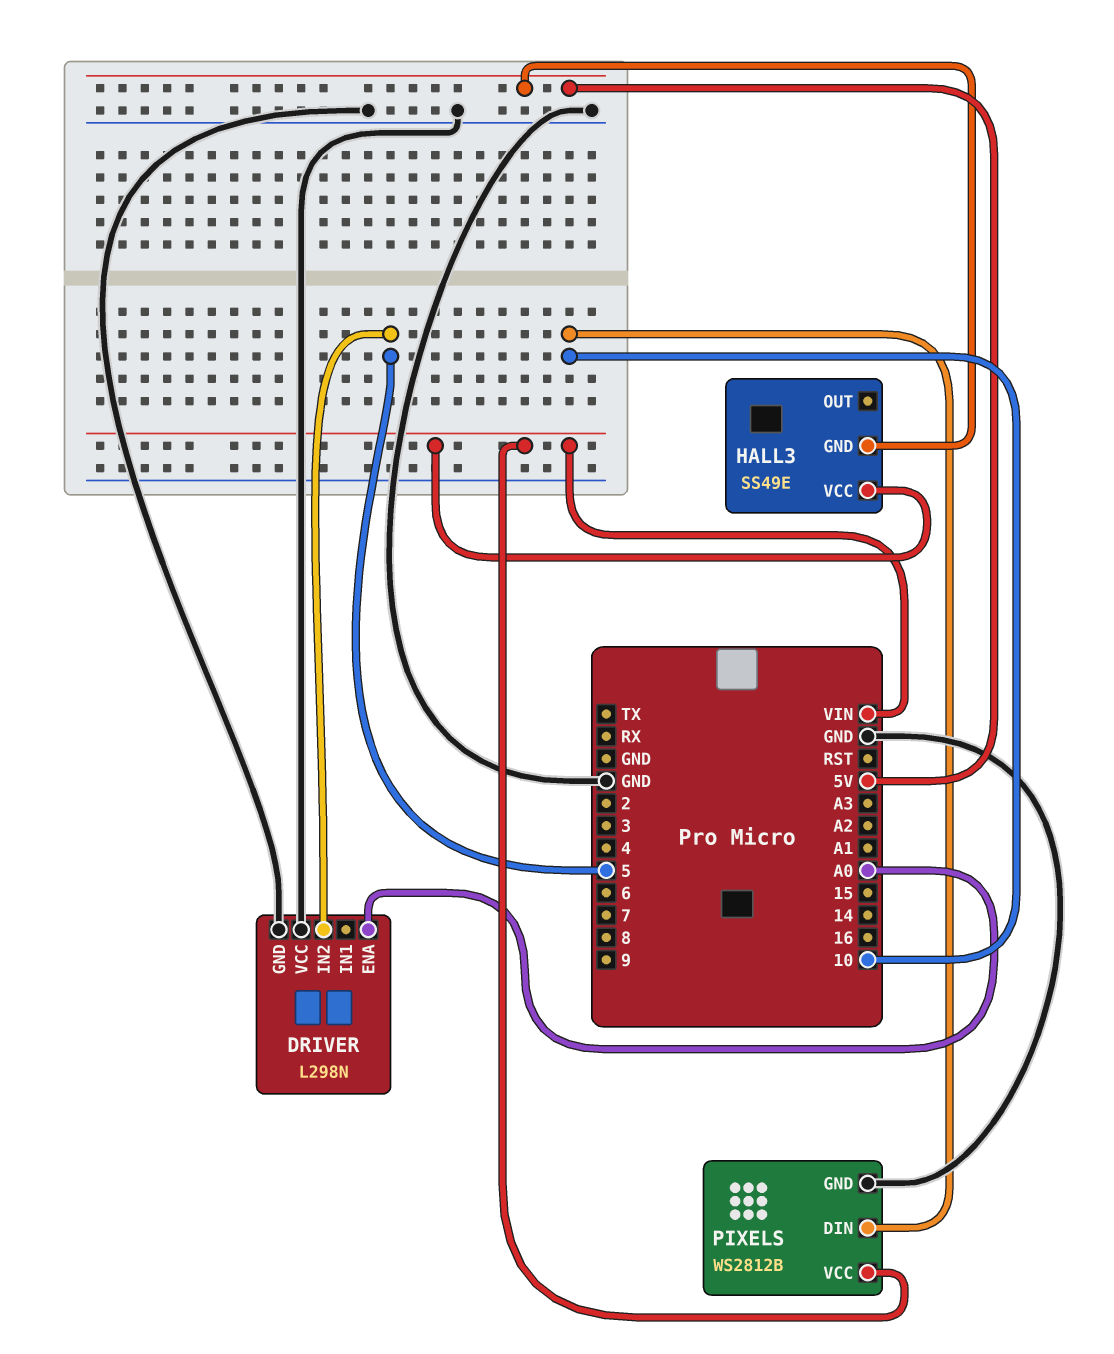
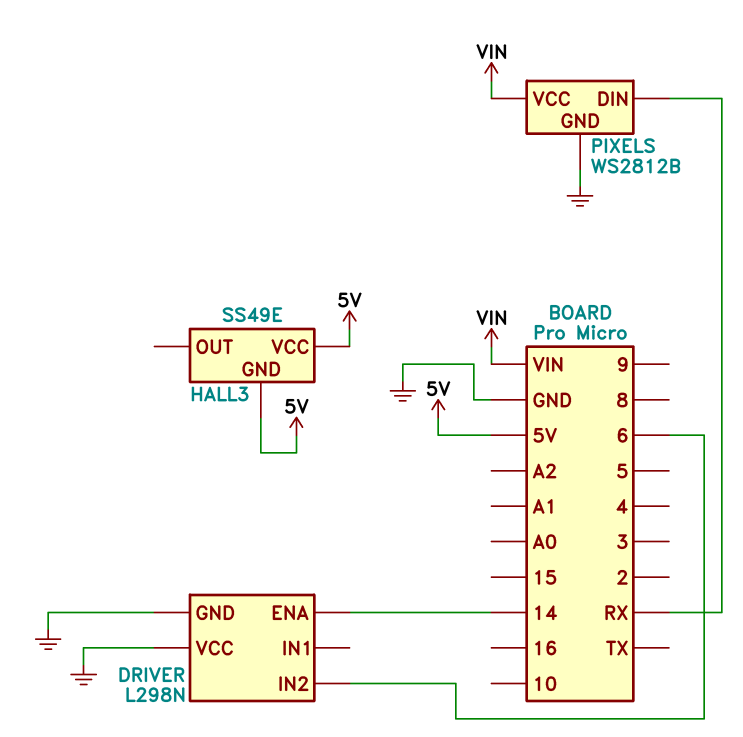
DRIVER pin ENA: A0 -> 14
DRIVER pin IN2: 5 -> 6
HALL3 pin VCC: VIN -> 5V
PIXELS pin DIN: 10 -> RX

